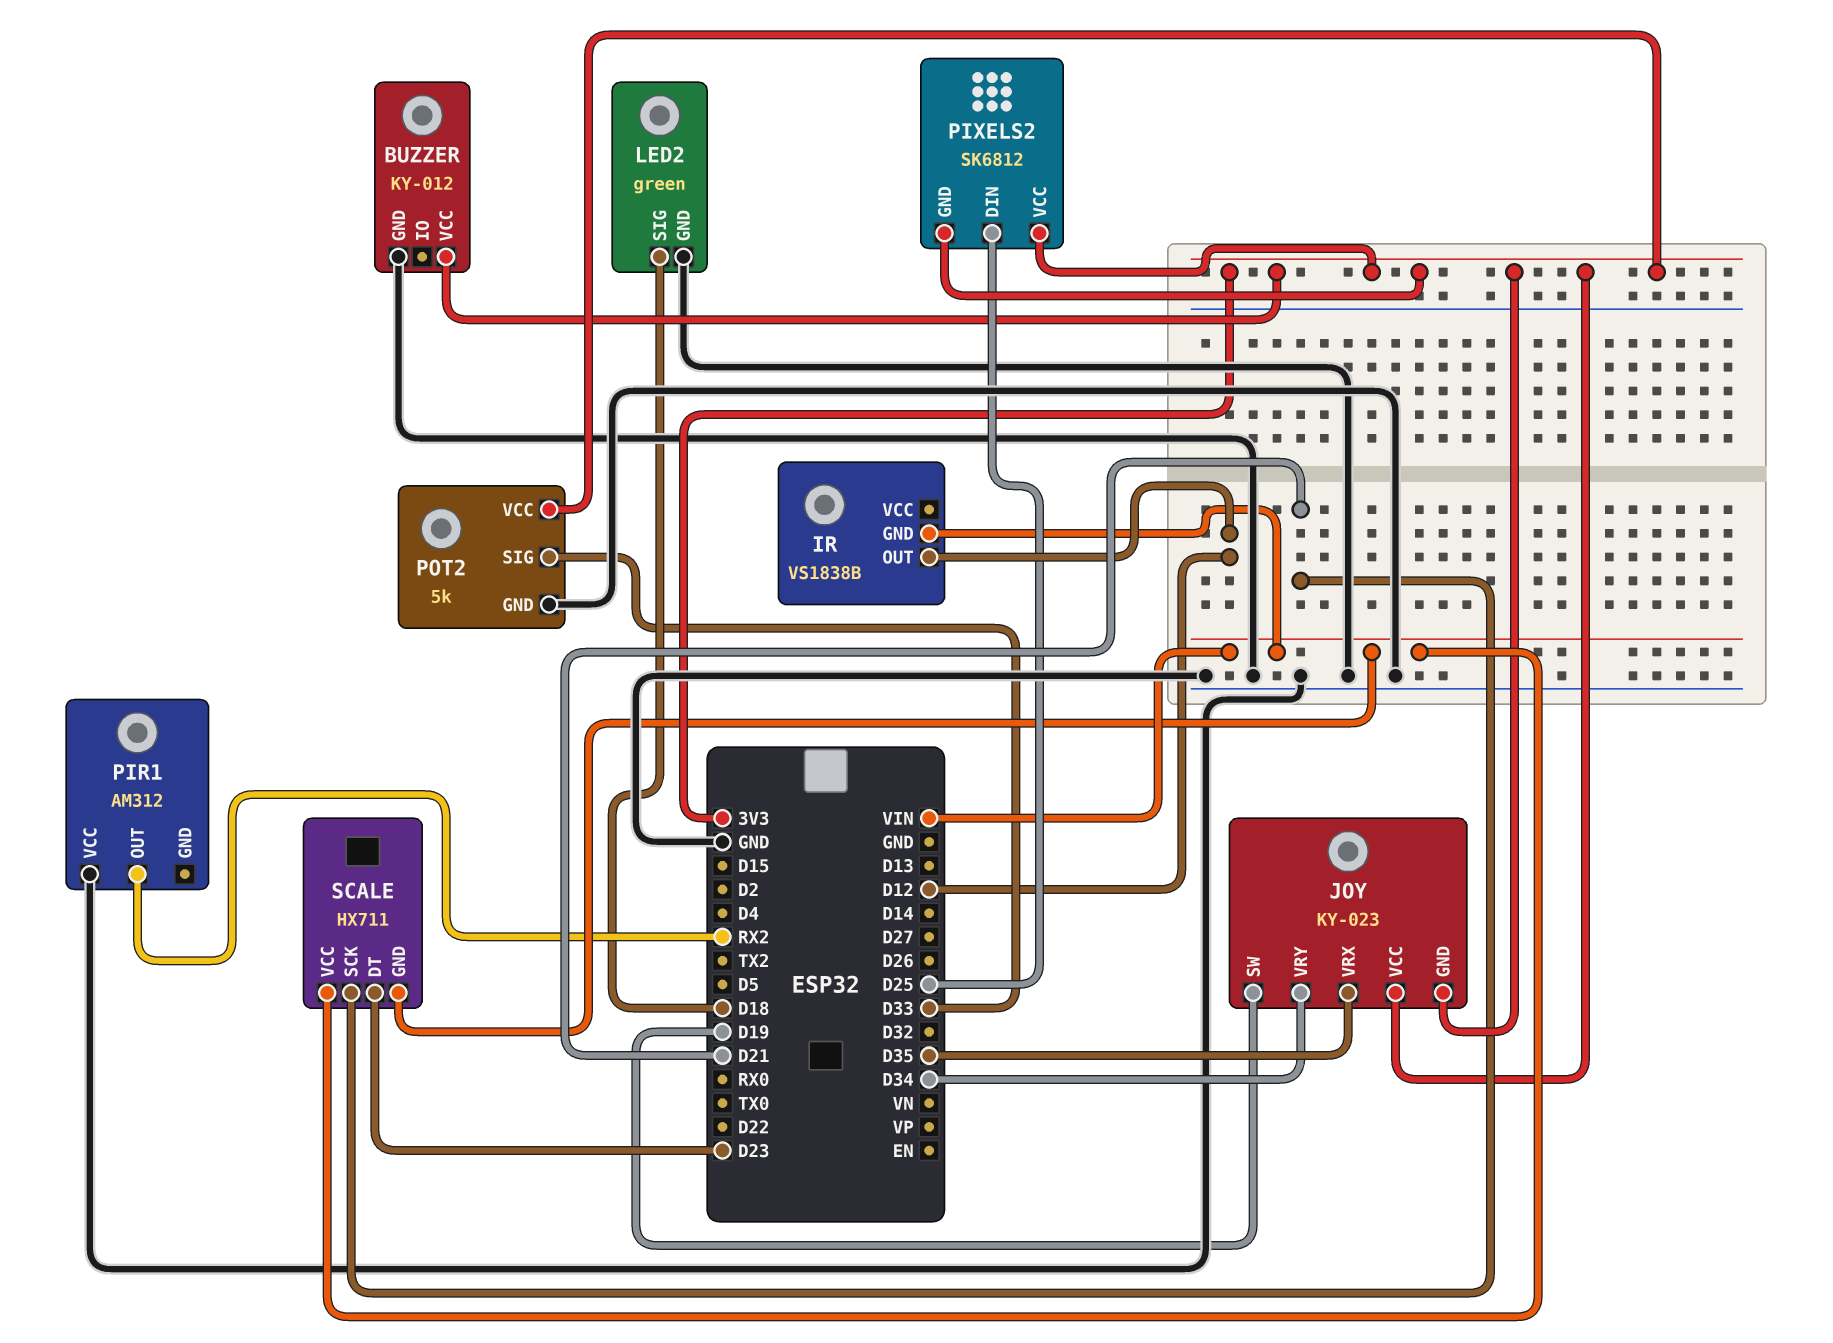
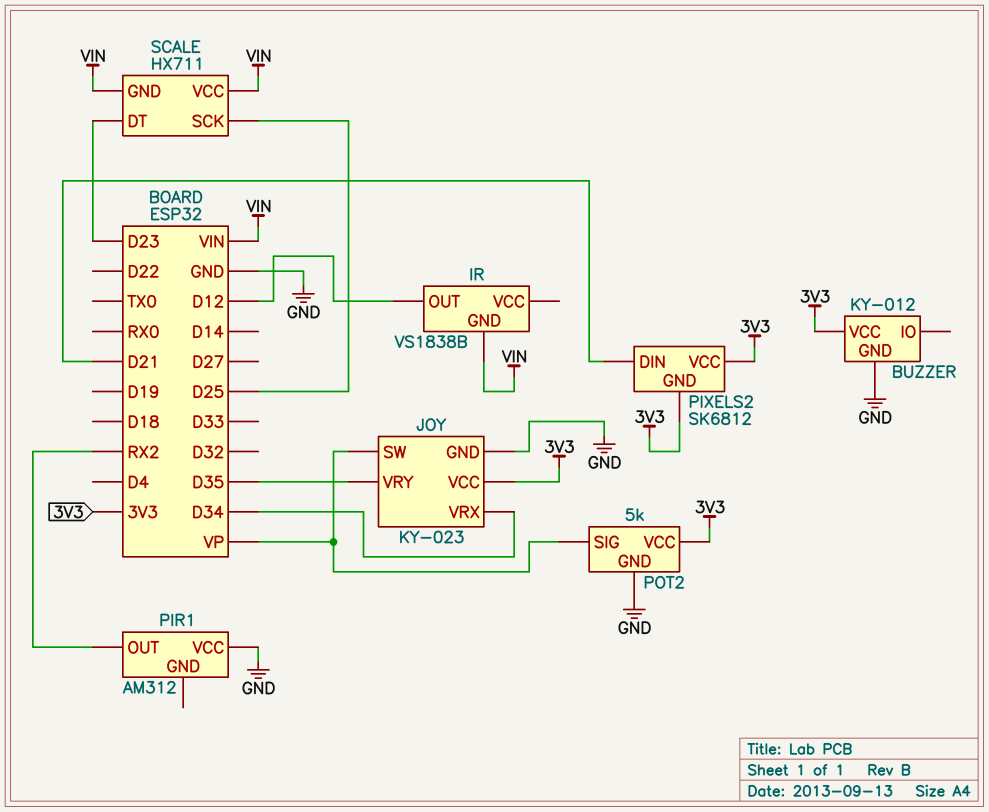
JOY pin GND: 3V3 -> GND
JOY pin SW: D19 -> VP
JOY pin VRX: D35 -> D34
JOY pin VRY: D34 -> D35
LED2: green -> none
LED2 pin GND: GND -> none
LED2 pin SIG: D18 -> none
PIXELS2 pin DIN: D25 -> D21
POT2 pin SIG: D33 -> VP
SCALE pin SCK: D21 -> D25

